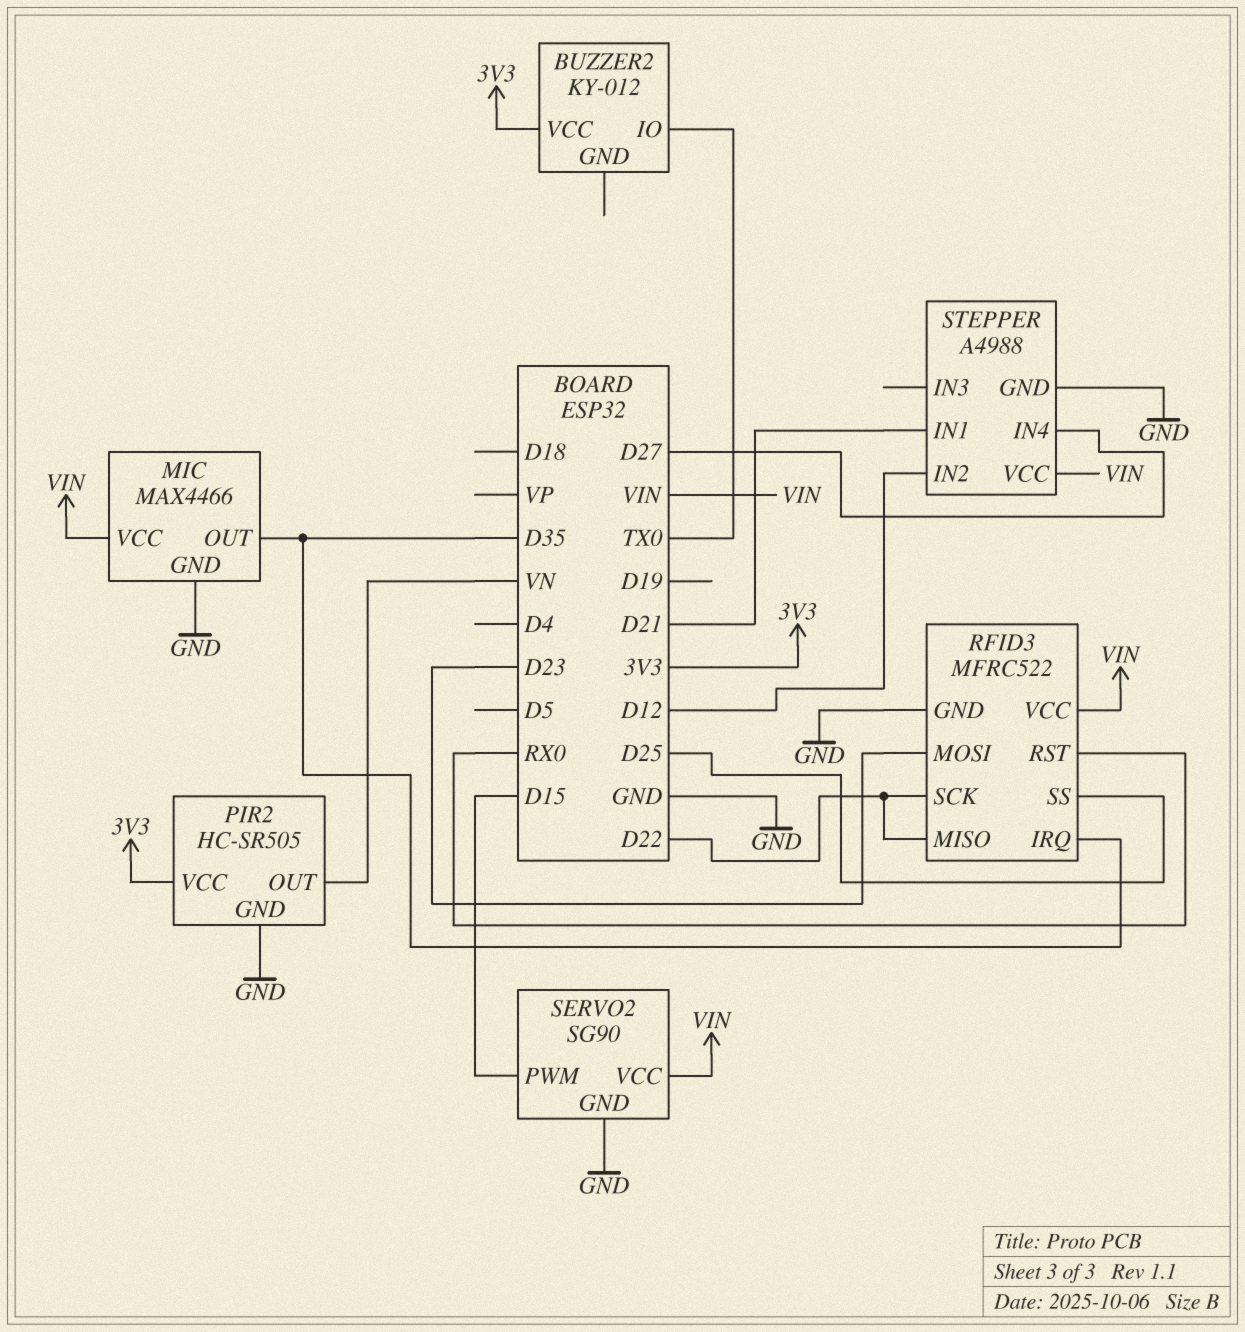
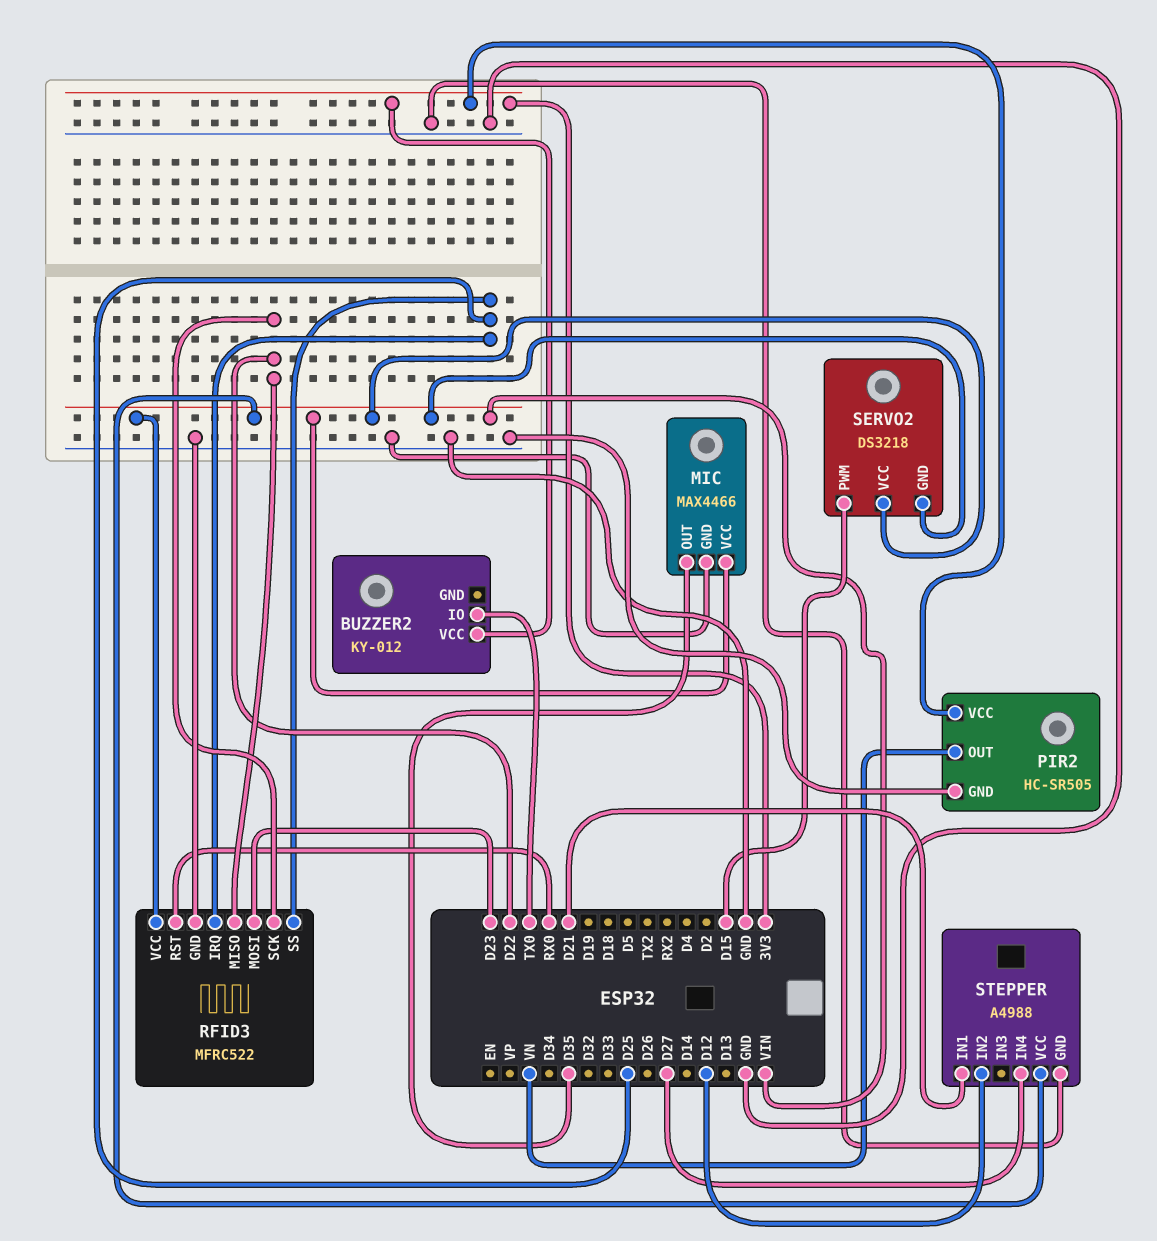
RFID3 pin IRQ: D35 -> D25
SERVO2: SG90 -> DS3218
SERVO2 pin GND: GND -> VIN

